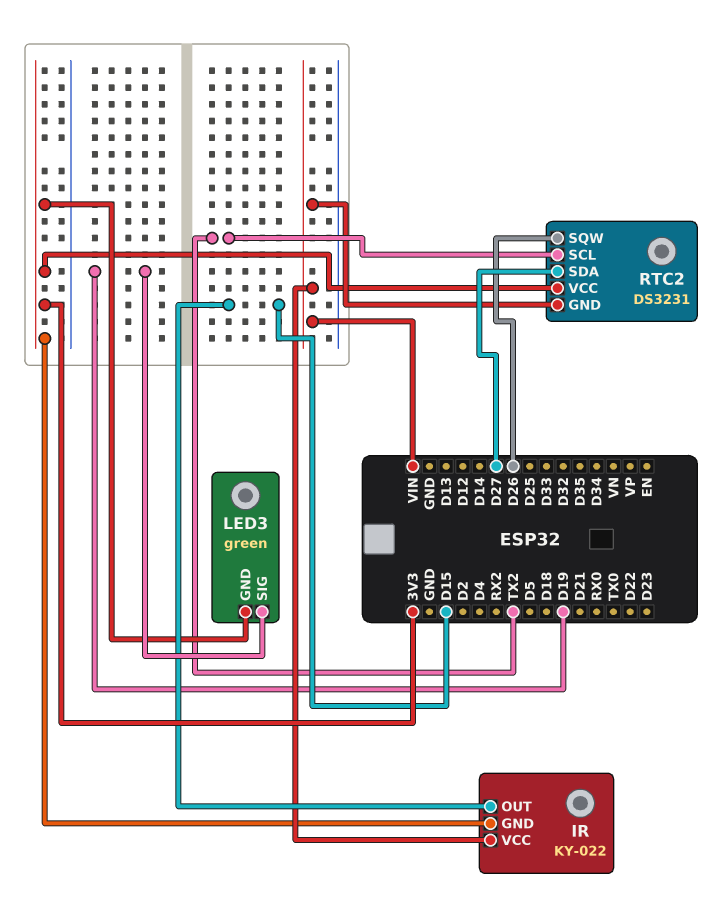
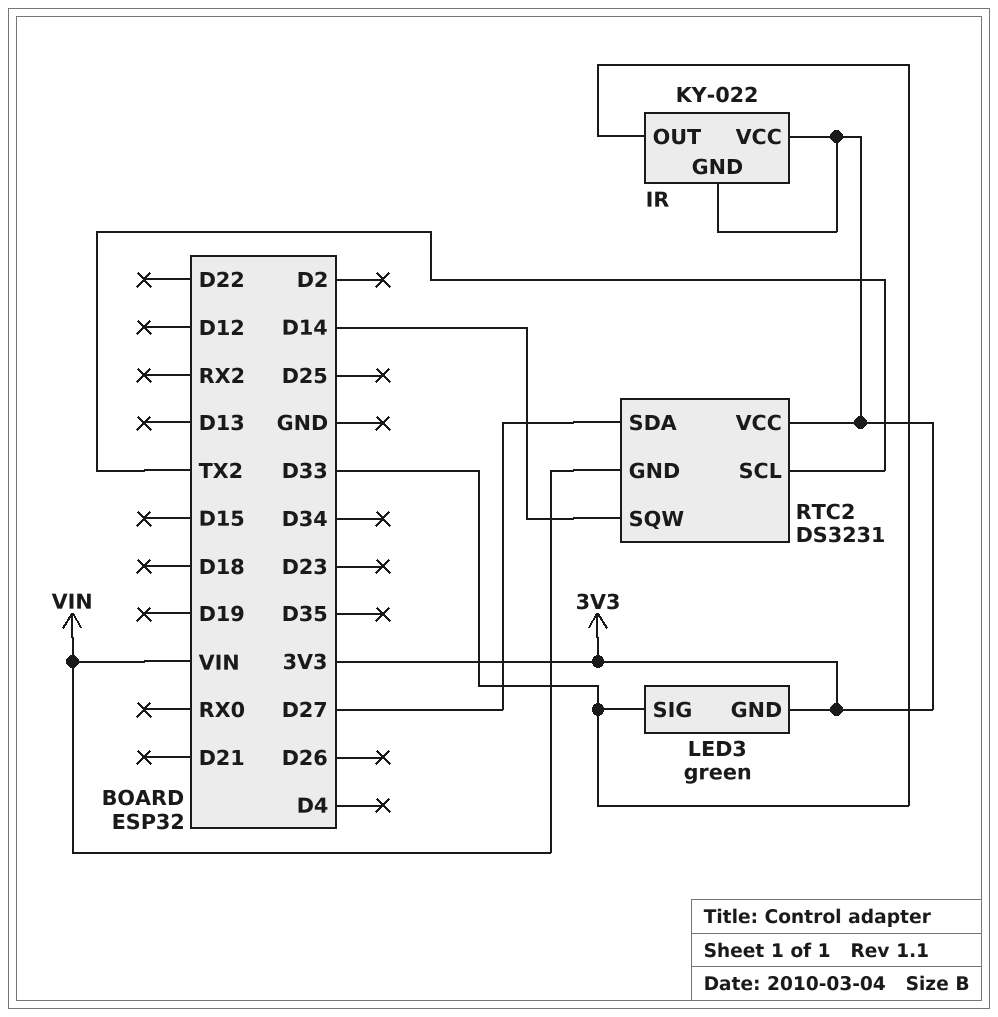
IR pin OUT: D15 -> D33
IR pin VCC: VIN -> 3V3
LED3 pin SIG: D19 -> D33
RTC2 pin SQW: D26 -> D14

